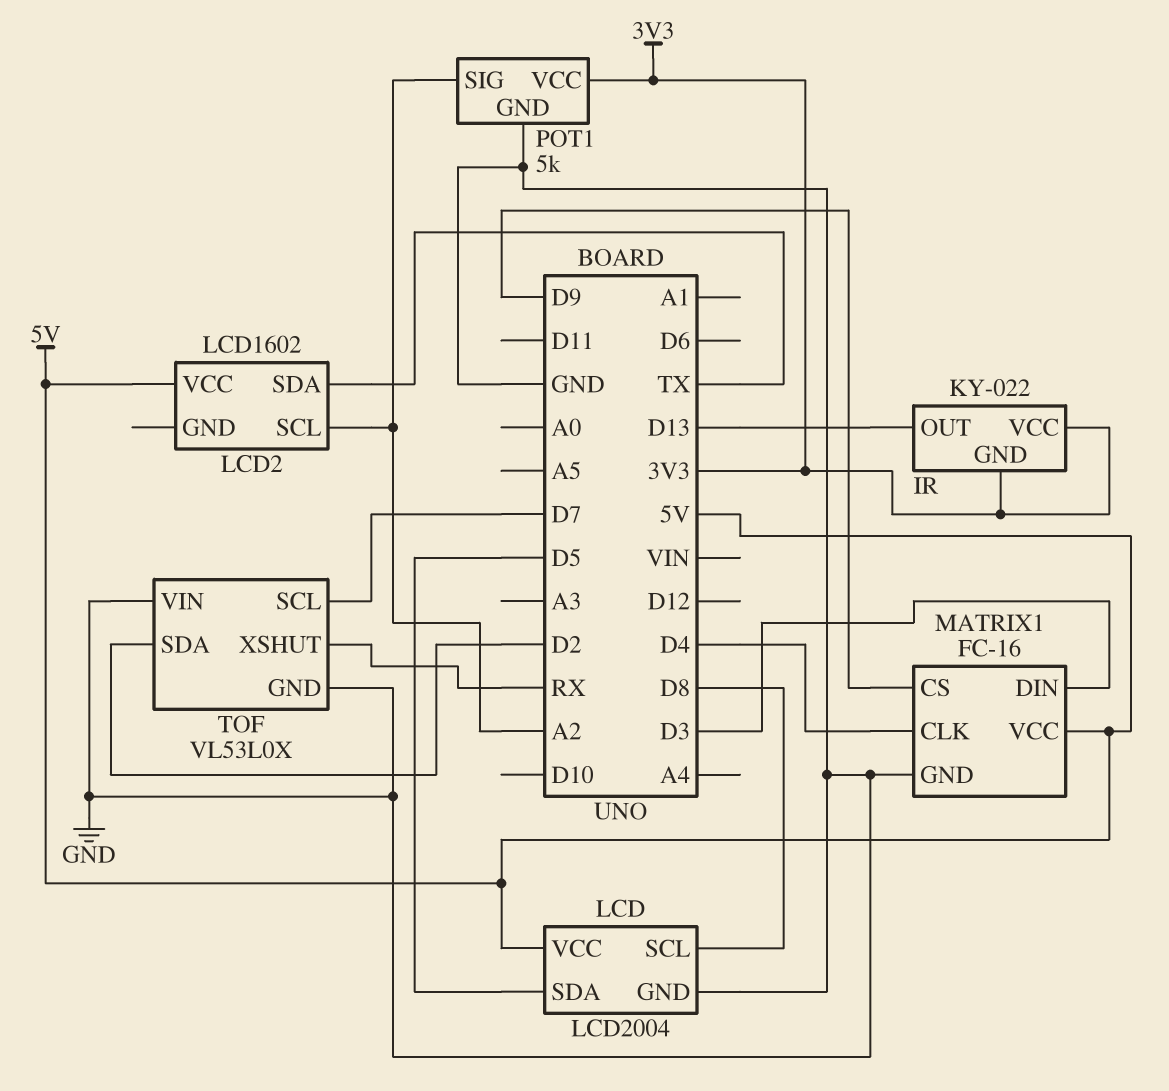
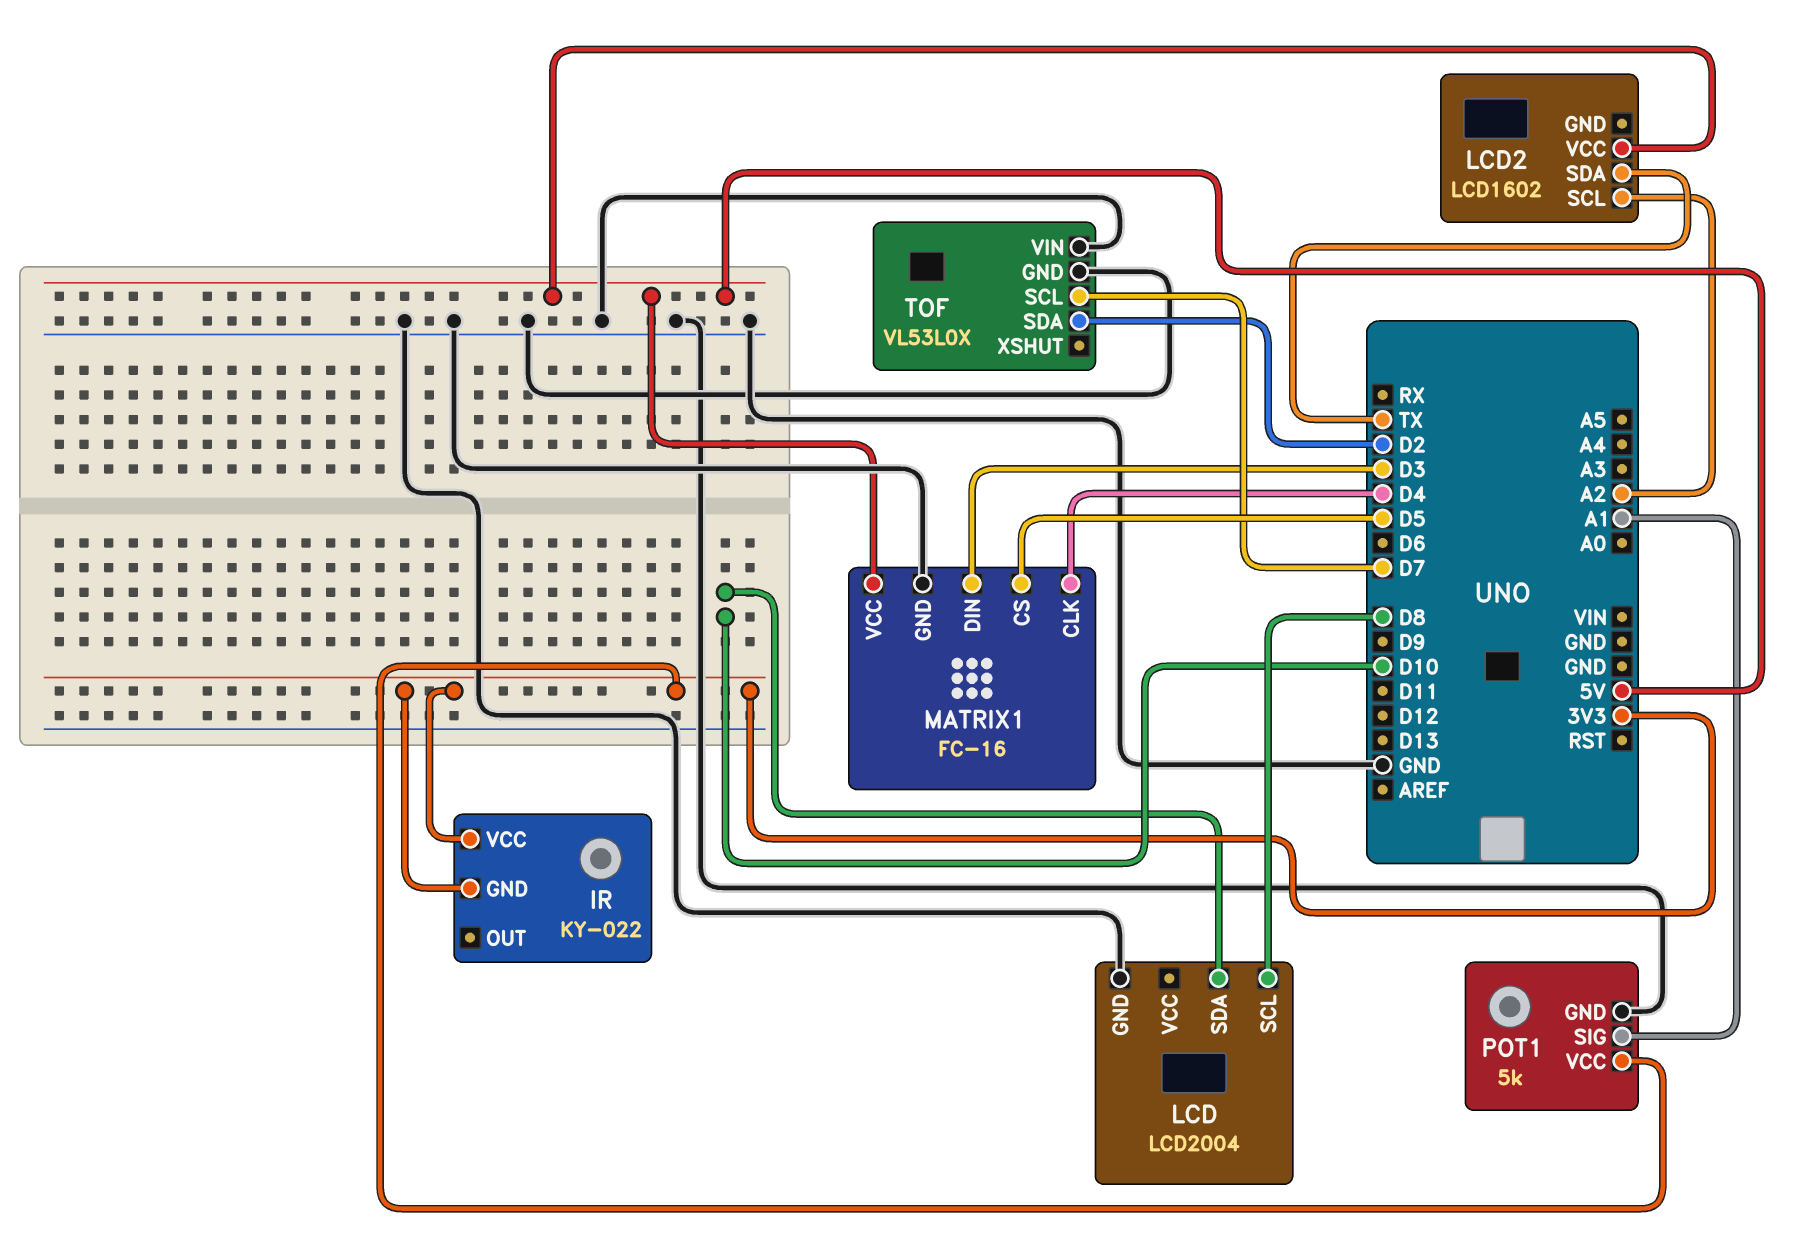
IR pin OUT: D13 -> none
LCD pin SDA: D5 -> D10
LCD pin VCC: 5V -> none
MATRIX1 pin CS: D9 -> D5
POT1 pin SIG: A2 -> A1
TOF pin XSHUT: RX -> none

